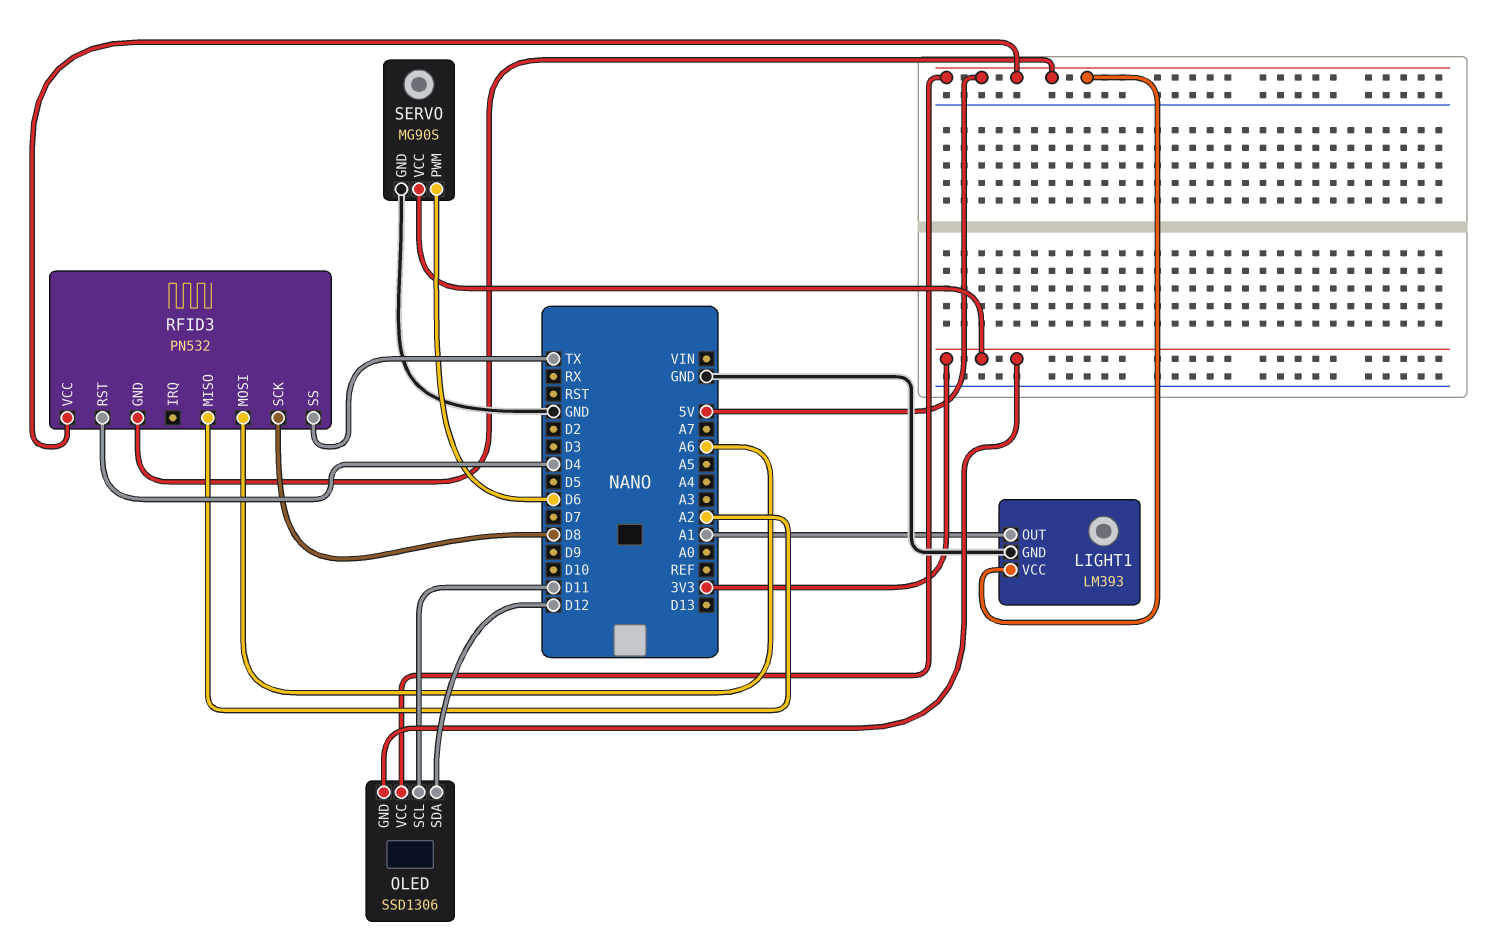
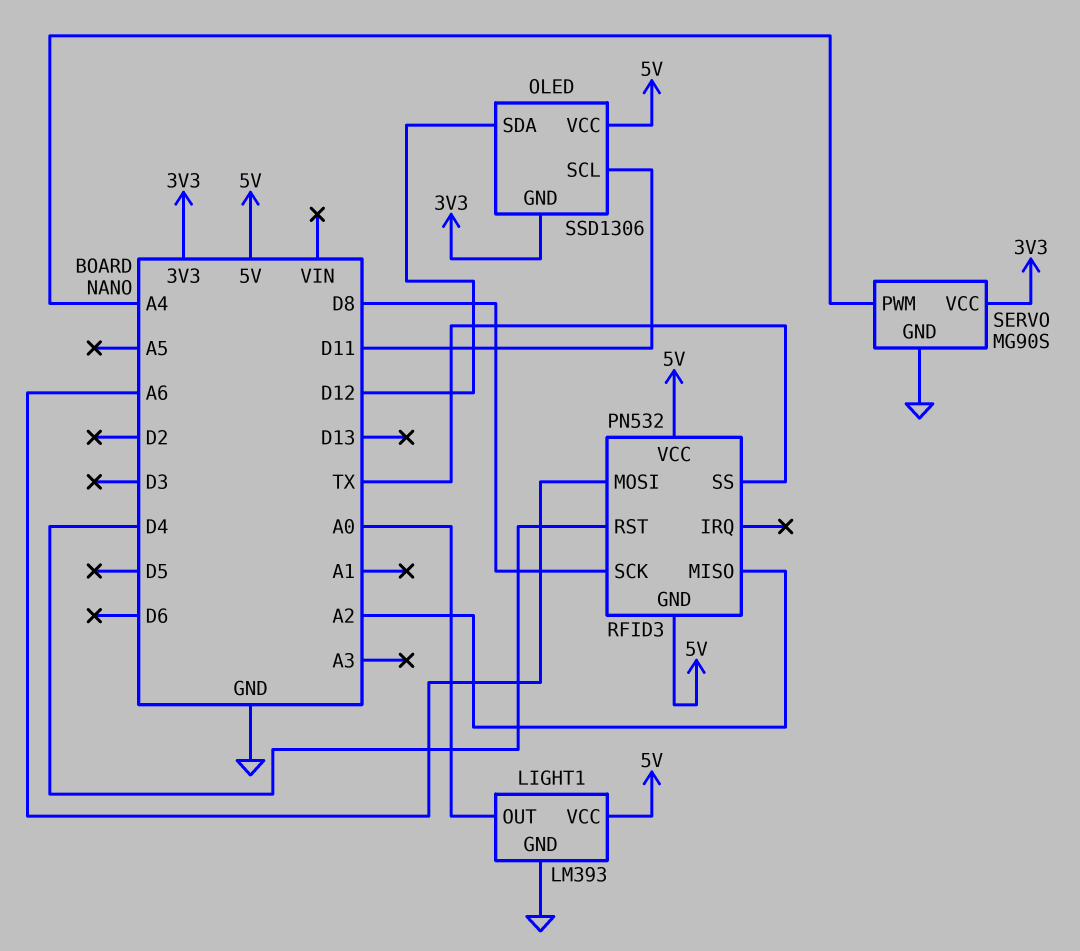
LIGHT1 pin OUT: A1 -> A0
SERVO pin PWM: D6 -> A4

